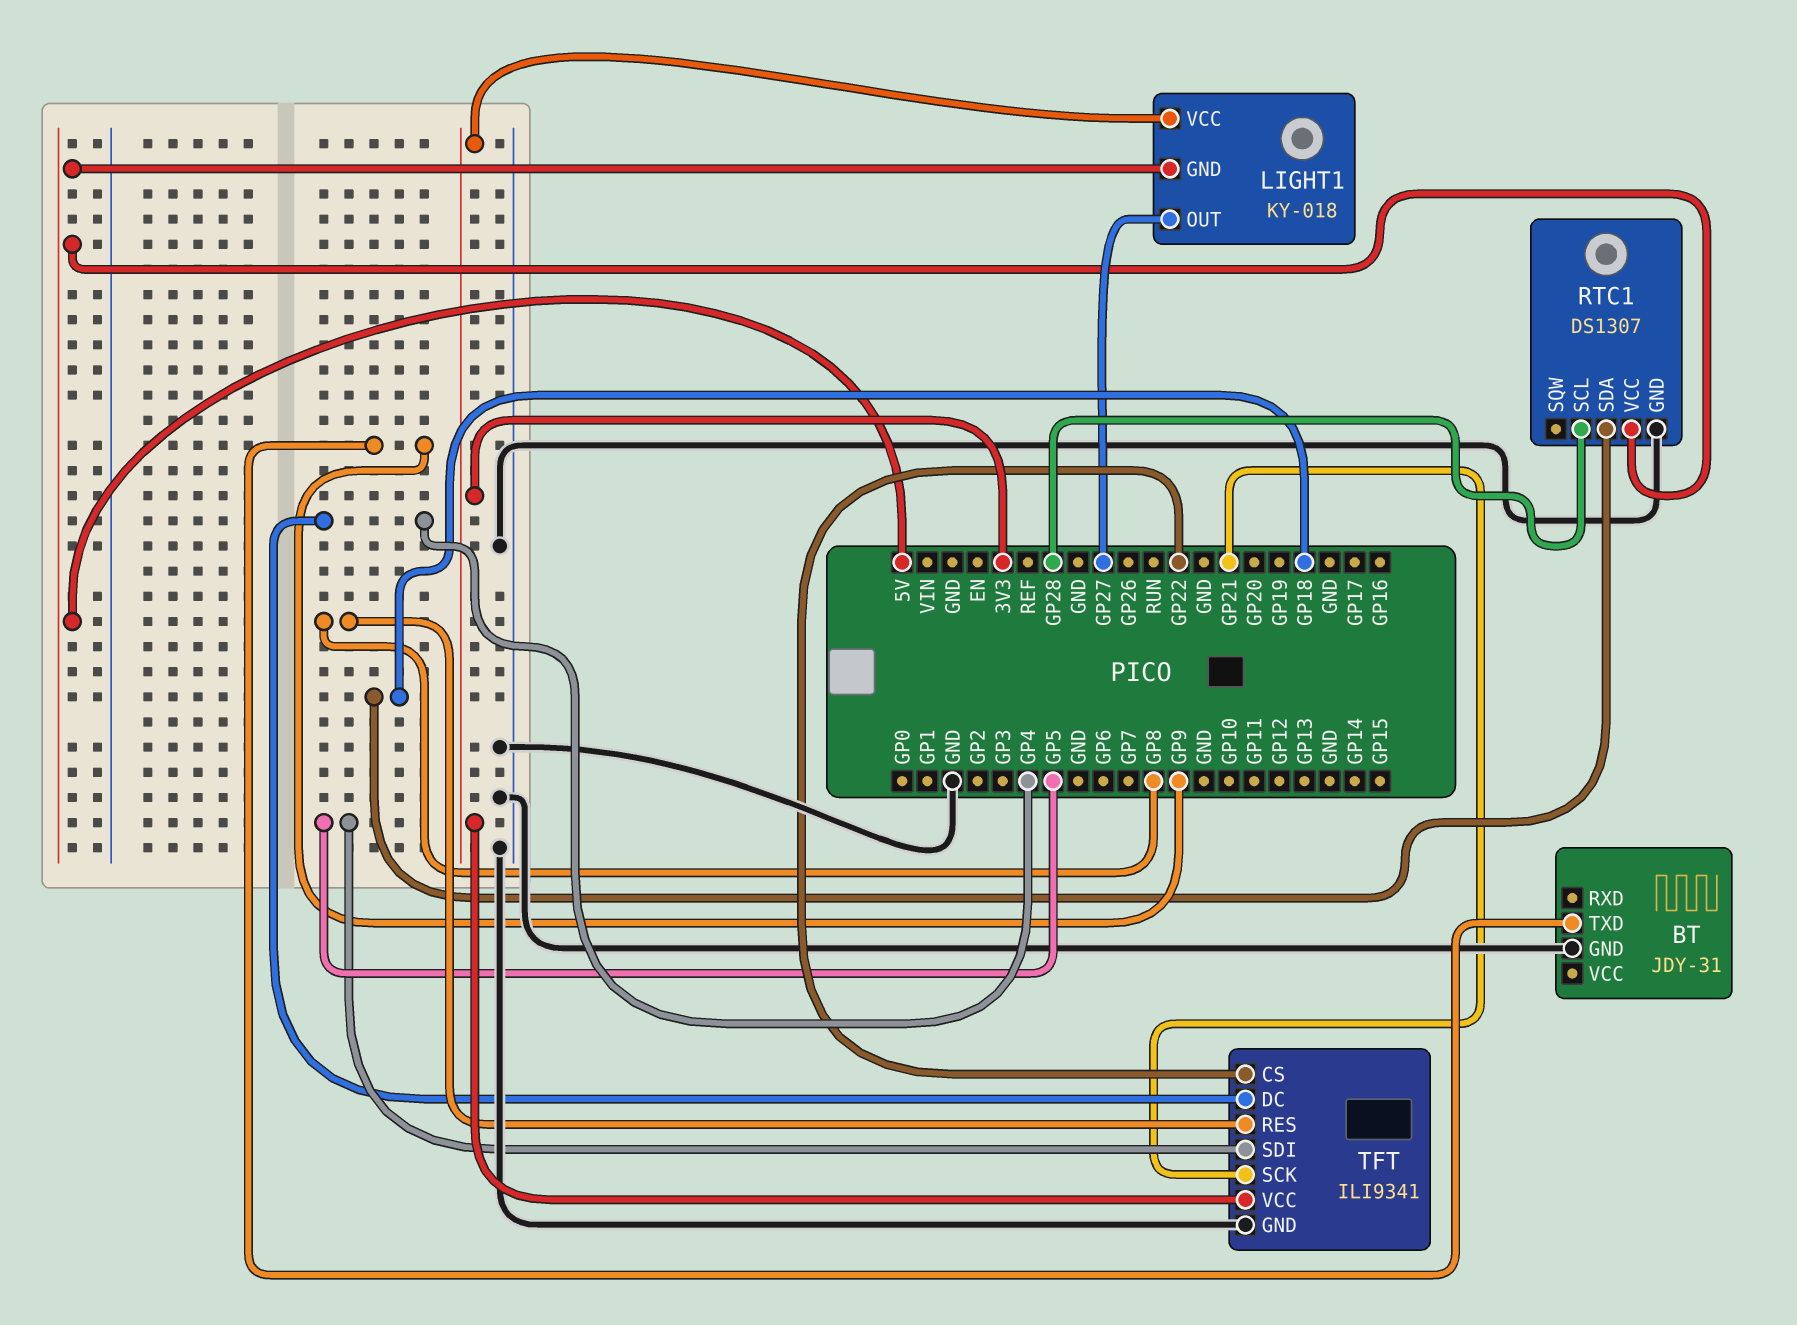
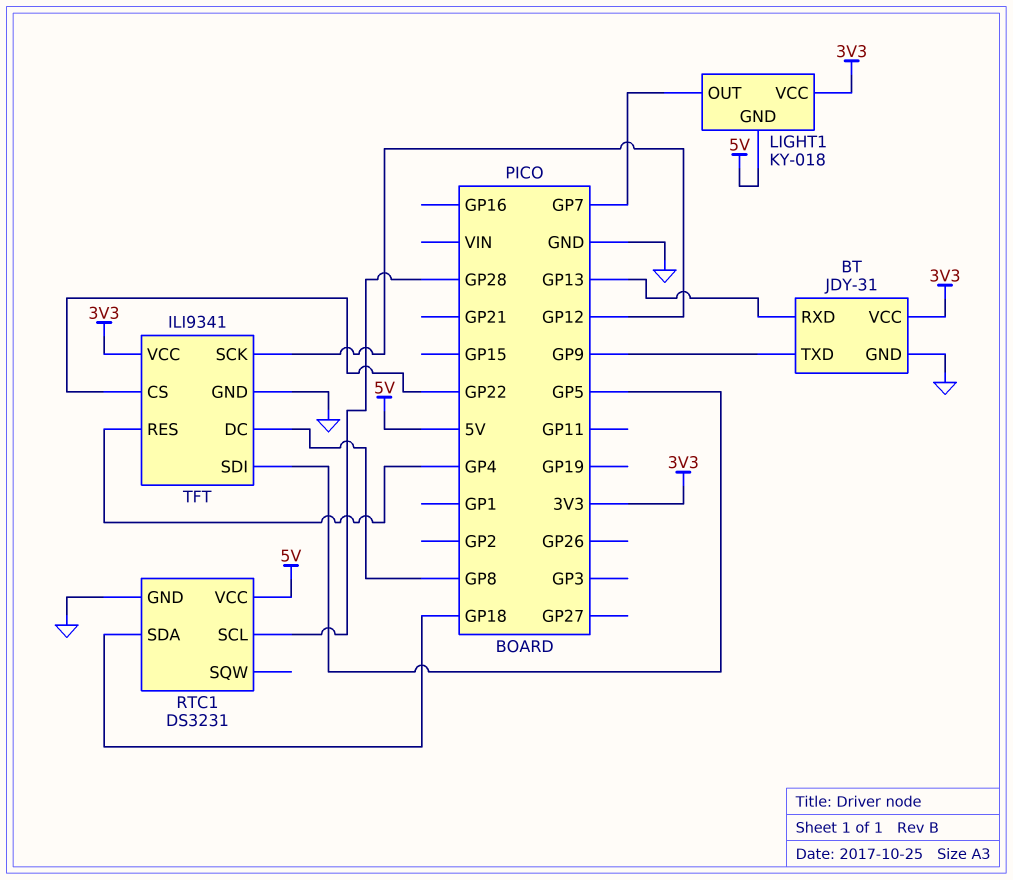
BT pin RXD: none -> GP13
BT pin VCC: none -> 3V3
LIGHT1 pin OUT: GP27 -> GP7
RTC1: DS1307 -> DS3231
TFT pin DC: GP4 -> GP8
TFT pin RES: GP8 -> GP4
TFT pin SCK: GP21 -> GP12

